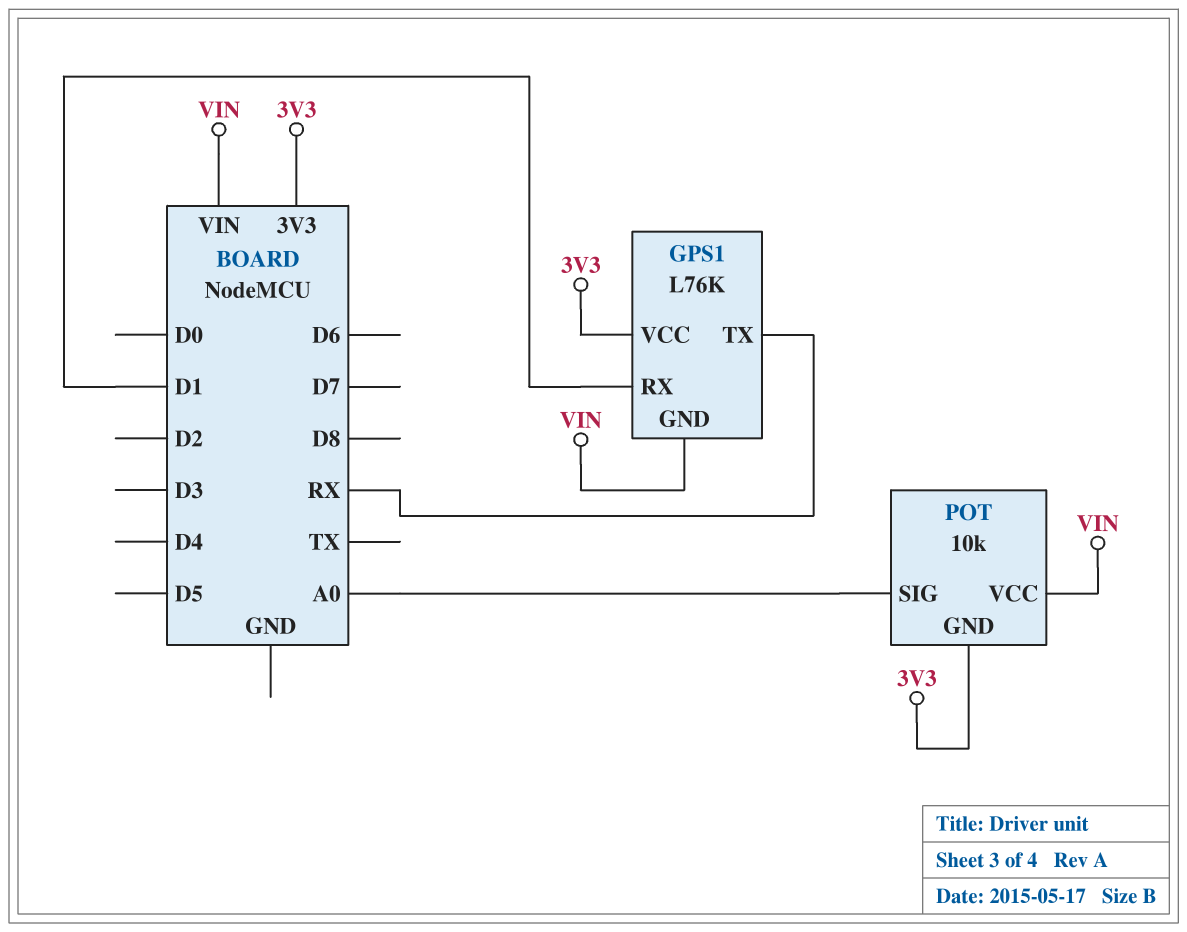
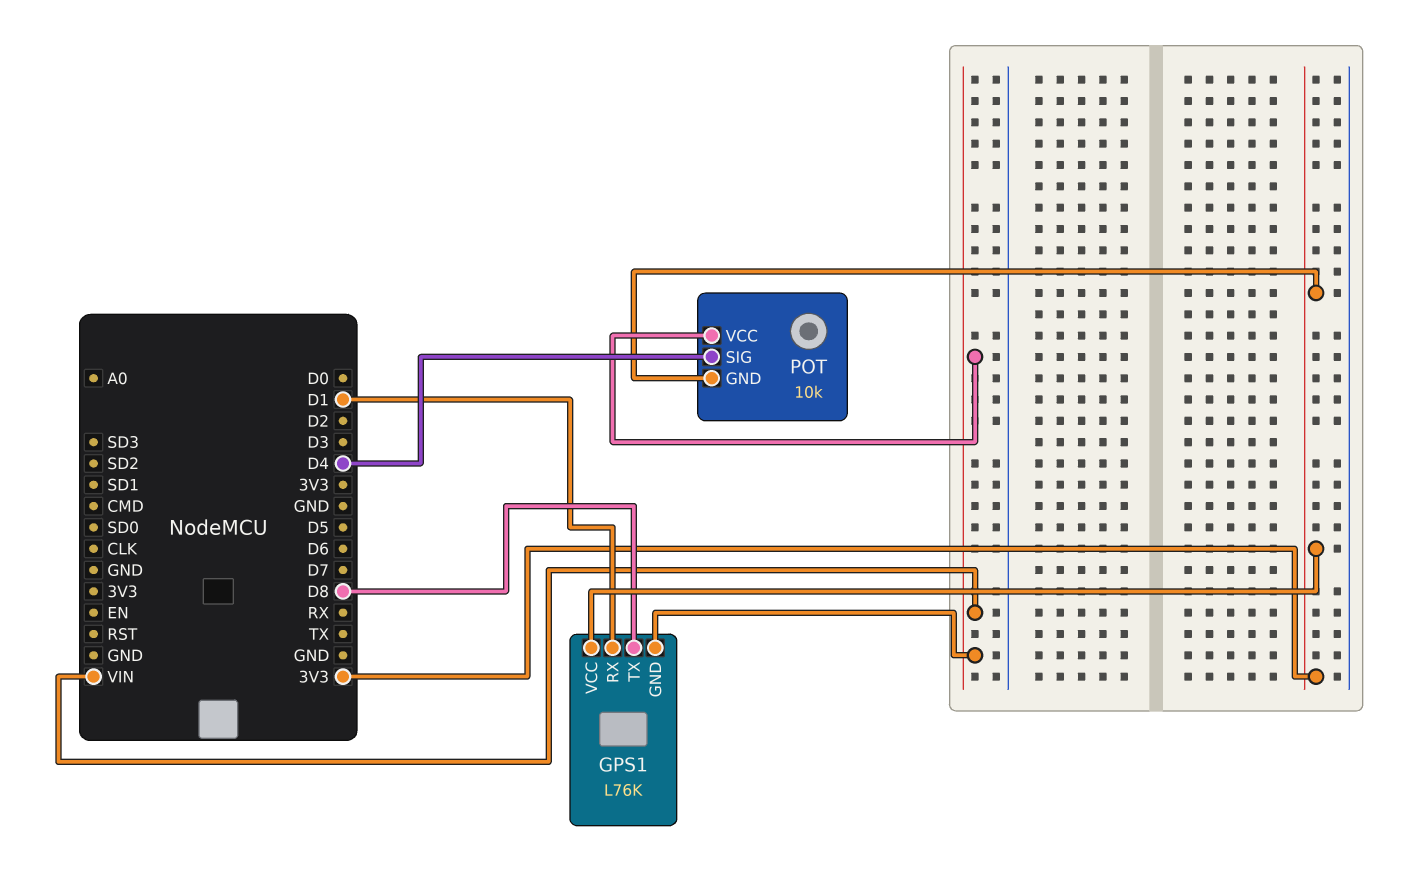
GPS1 pin TX: RX -> D8
POT pin SIG: A0 -> D4

